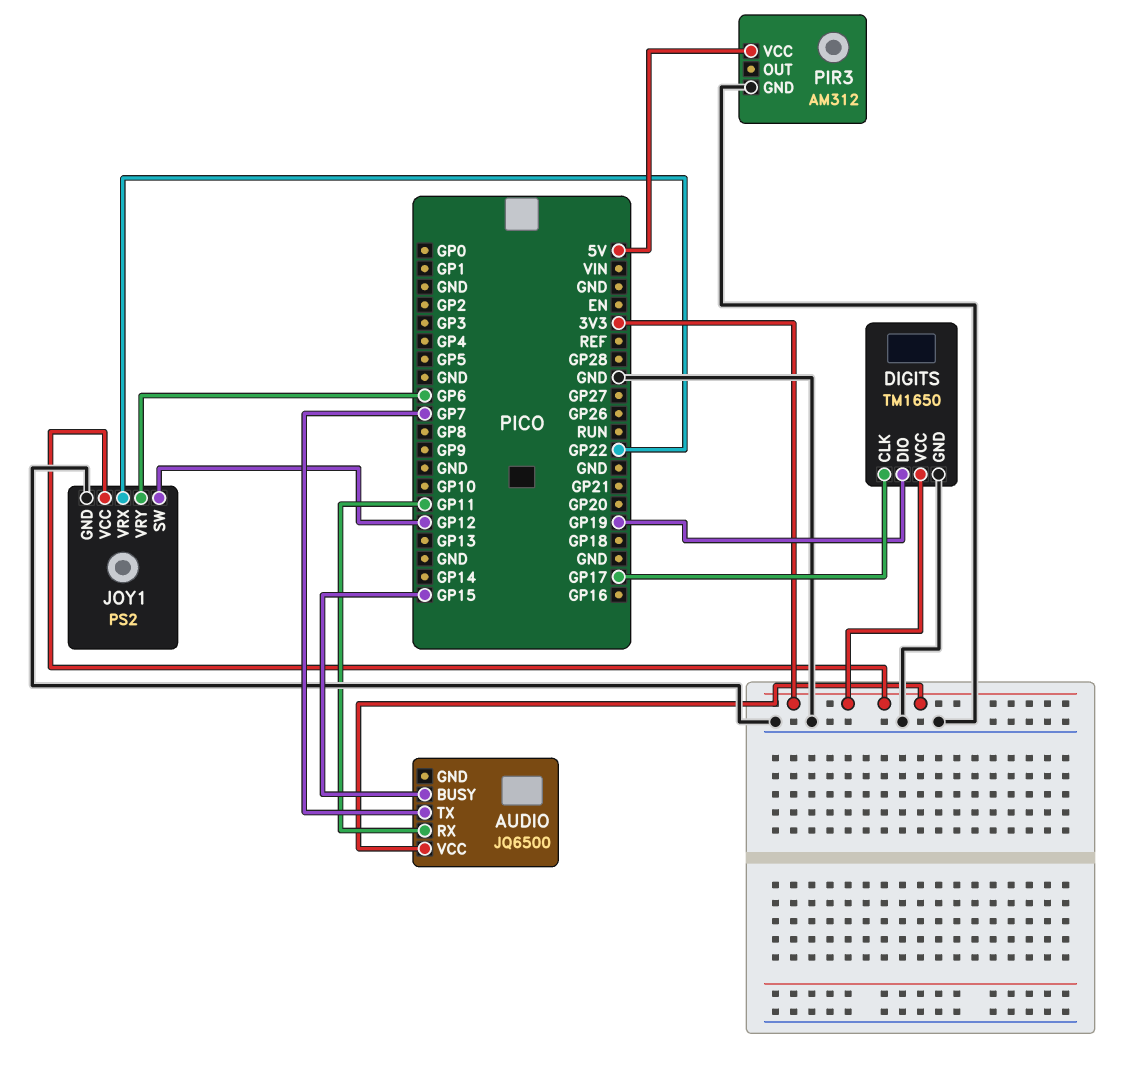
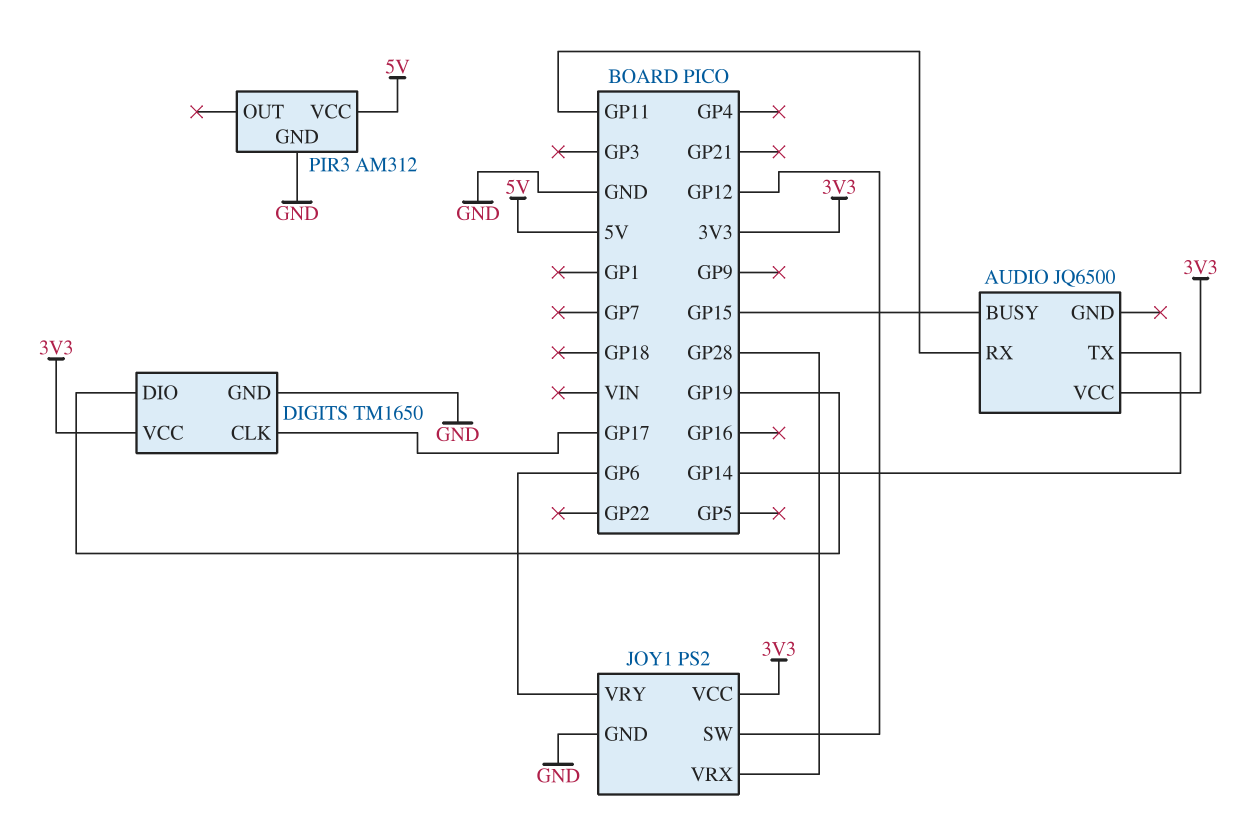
AUDIO pin TX: GP7 -> GP14
JOY1 pin VRX: GP22 -> GP28

